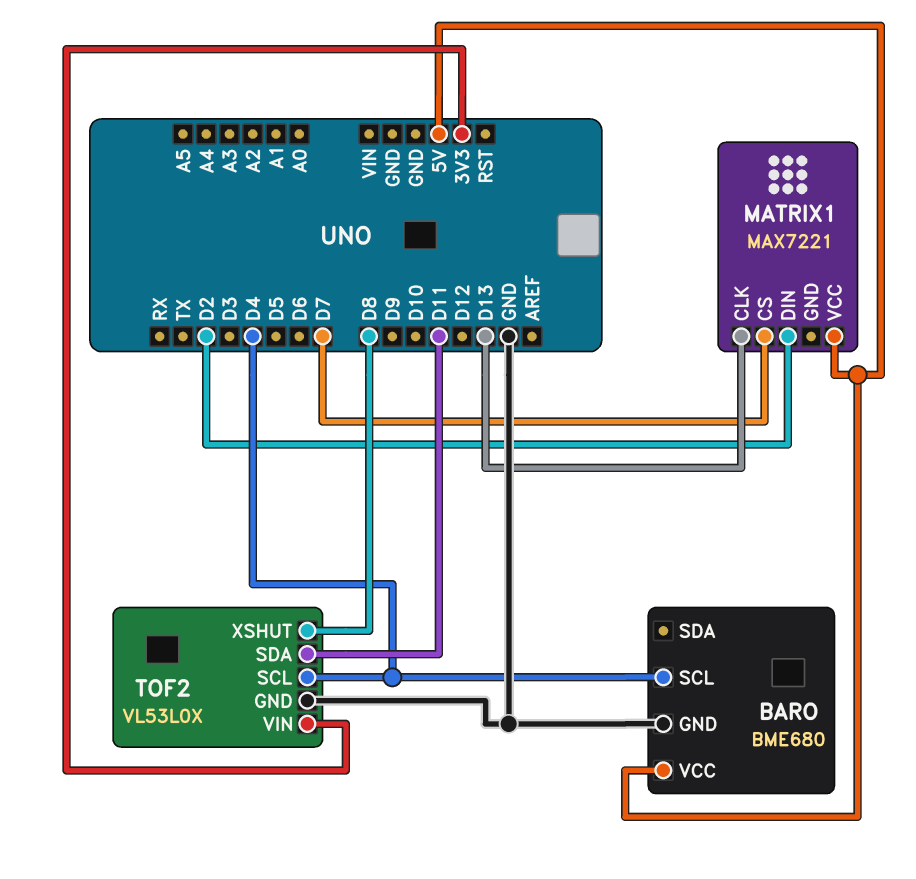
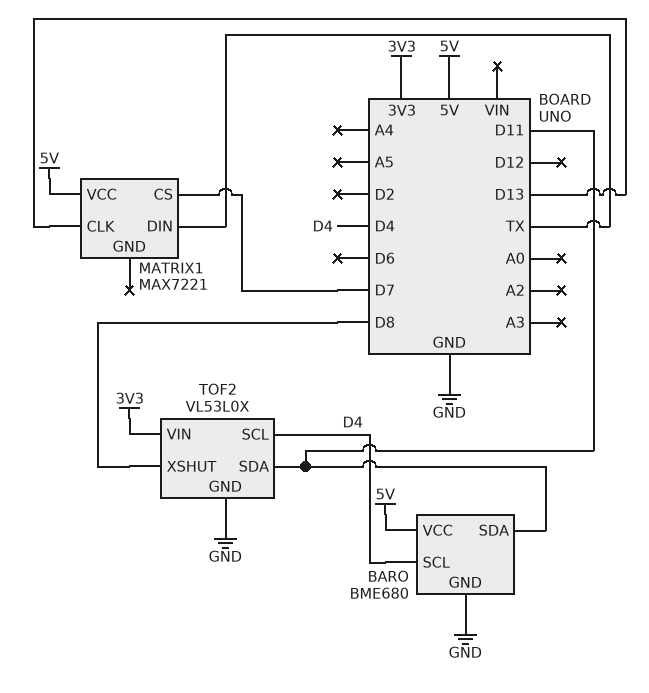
BARO pin SDA: none -> D11
MATRIX1 pin DIN: D2 -> TX

